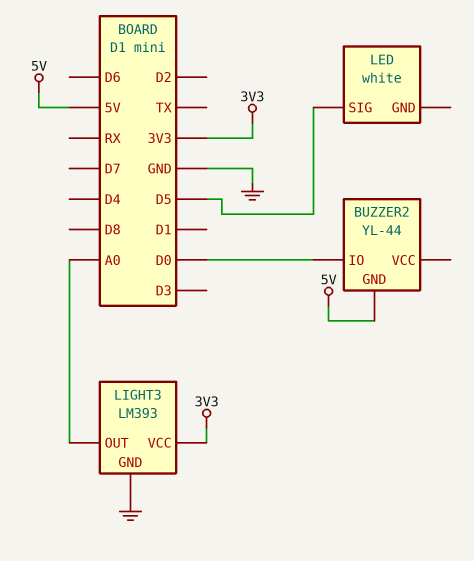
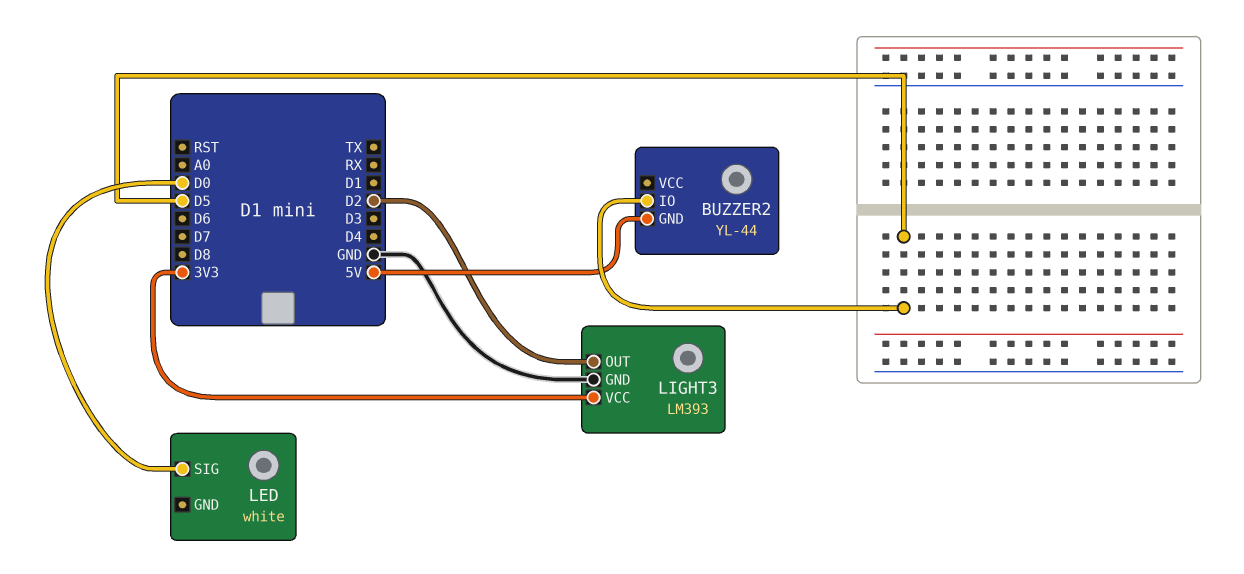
BUZZER2 pin IO: D0 -> D5
LED pin SIG: D5 -> D0
LIGHT3 pin OUT: A0 -> D2

